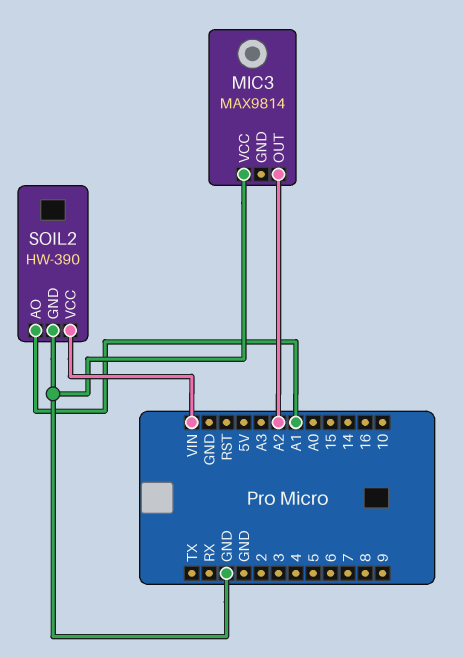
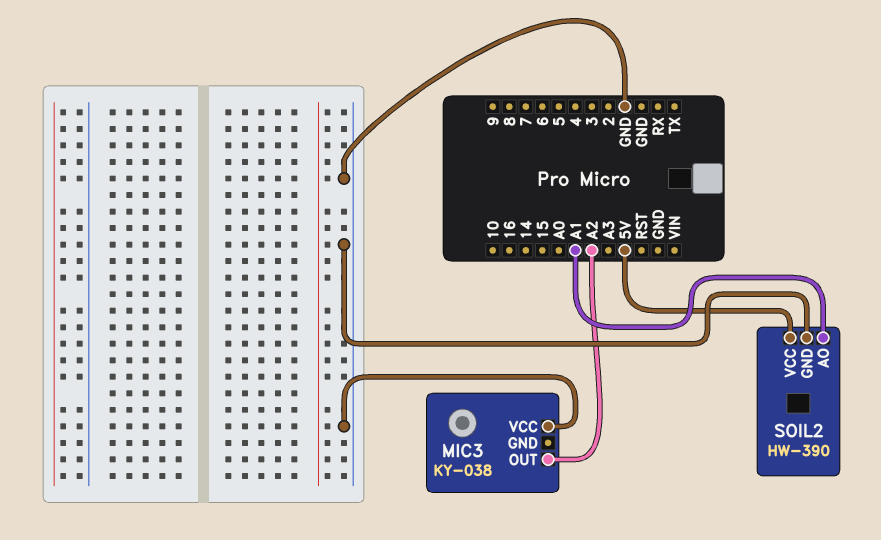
MIC3: MAX9814 -> KY-038
SOIL2 pin VCC: VIN -> 5V

